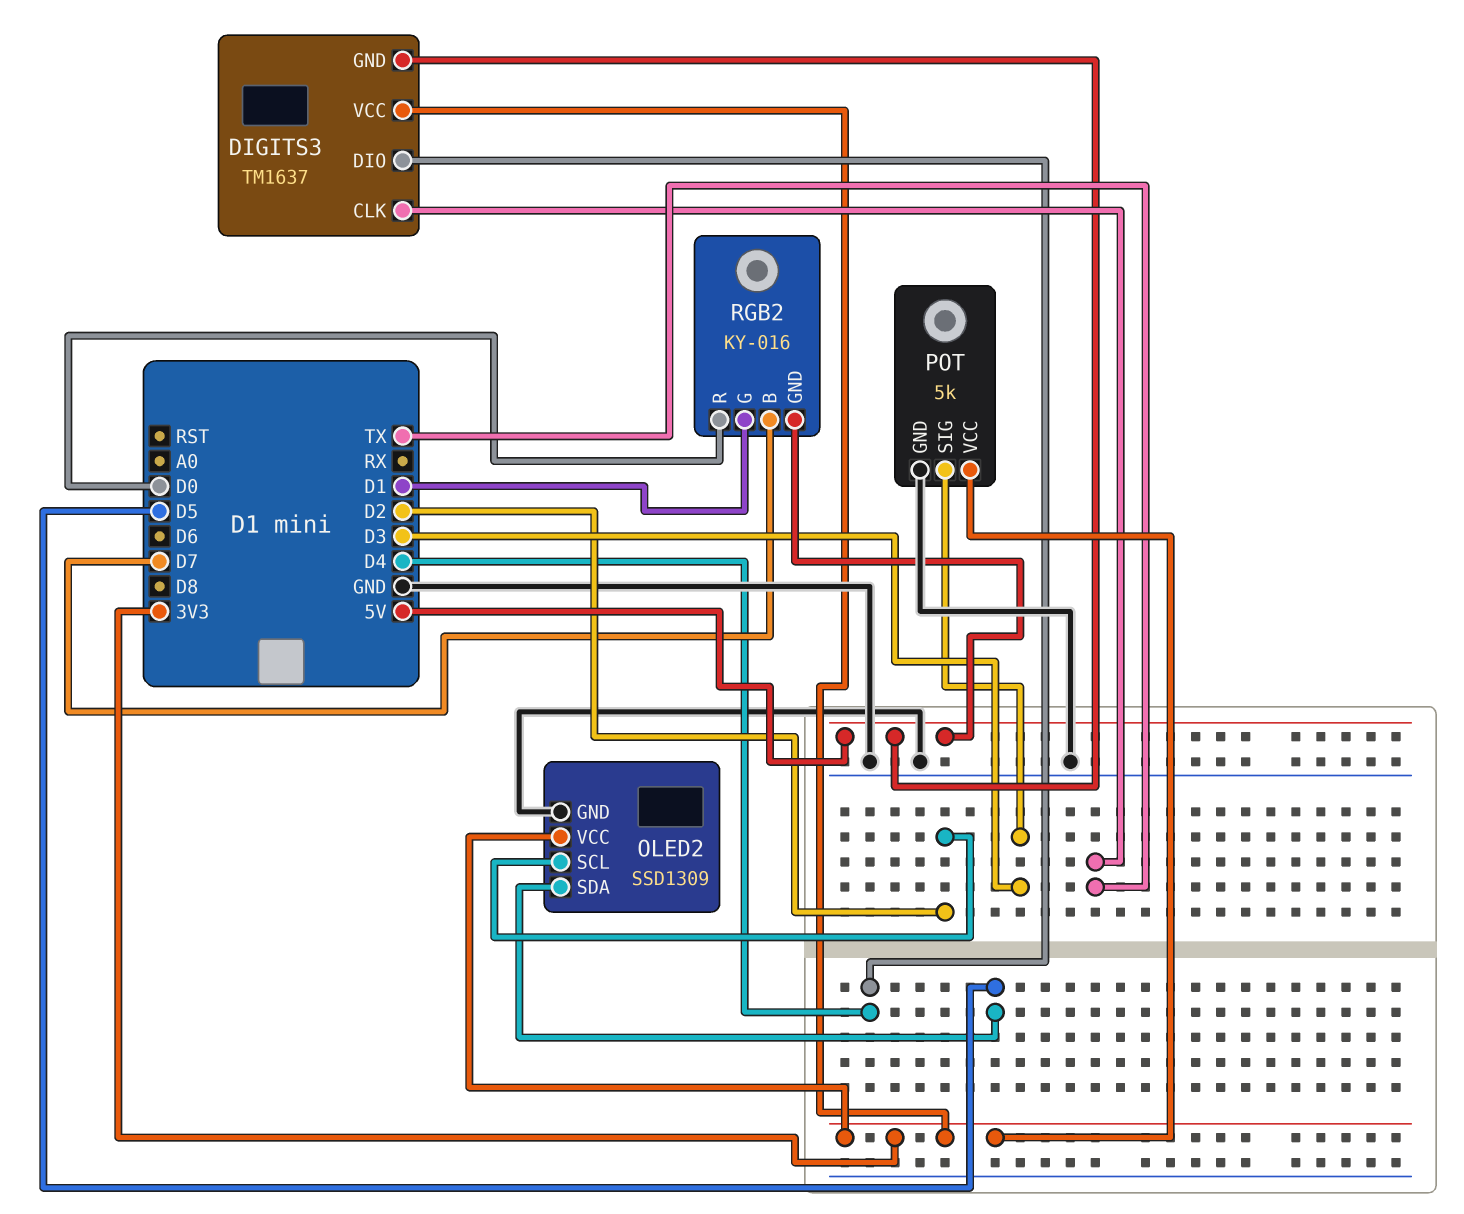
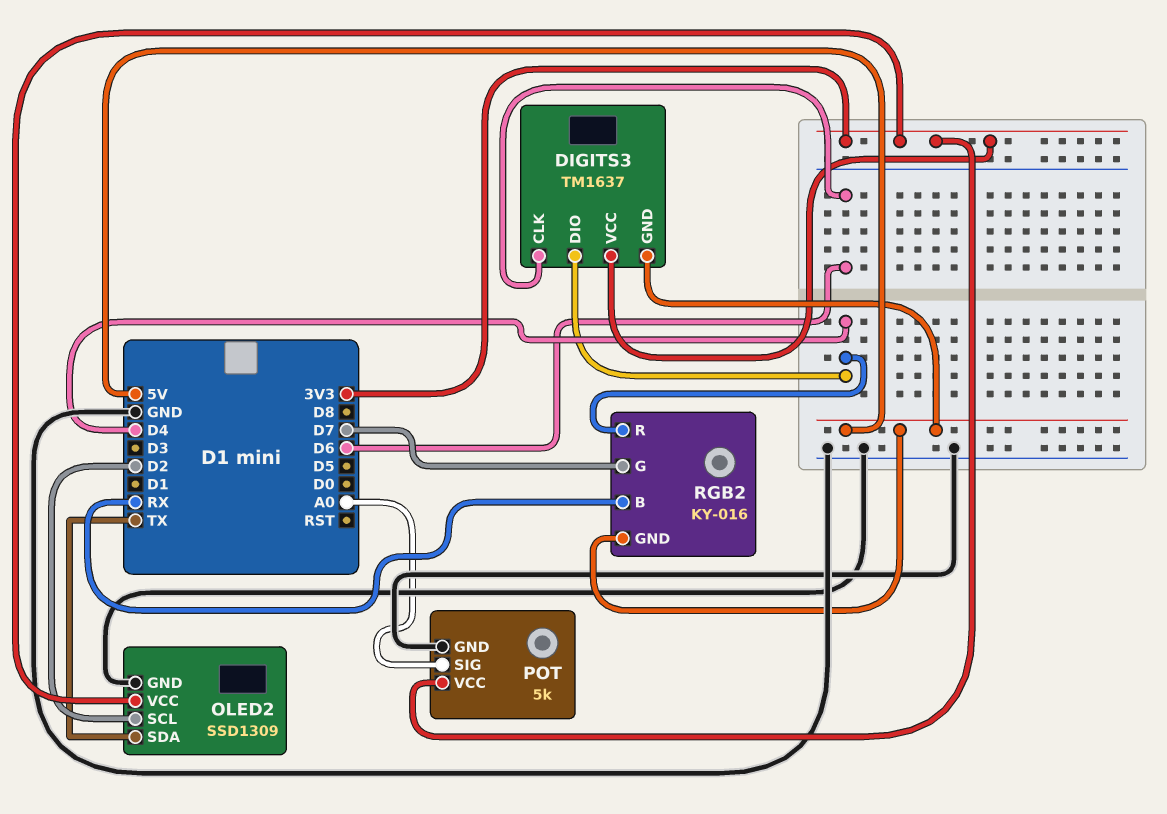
DIGITS3 pin CLK: TX -> D6
OLED2 pin SDA: D5 -> TX
POT pin SIG: D3 -> A0
RGB2 pin B: D7 -> RX
RGB2 pin G: D1 -> D7
RGB2 pin R: D0 -> D4

